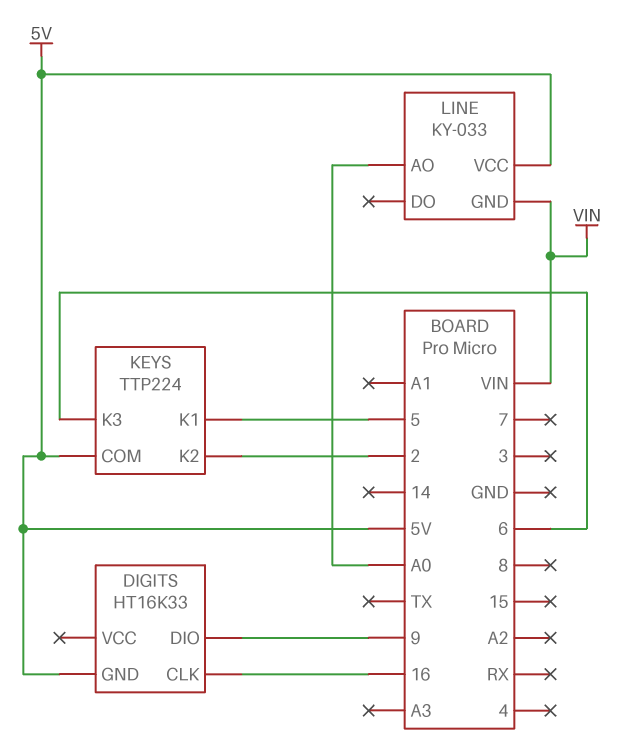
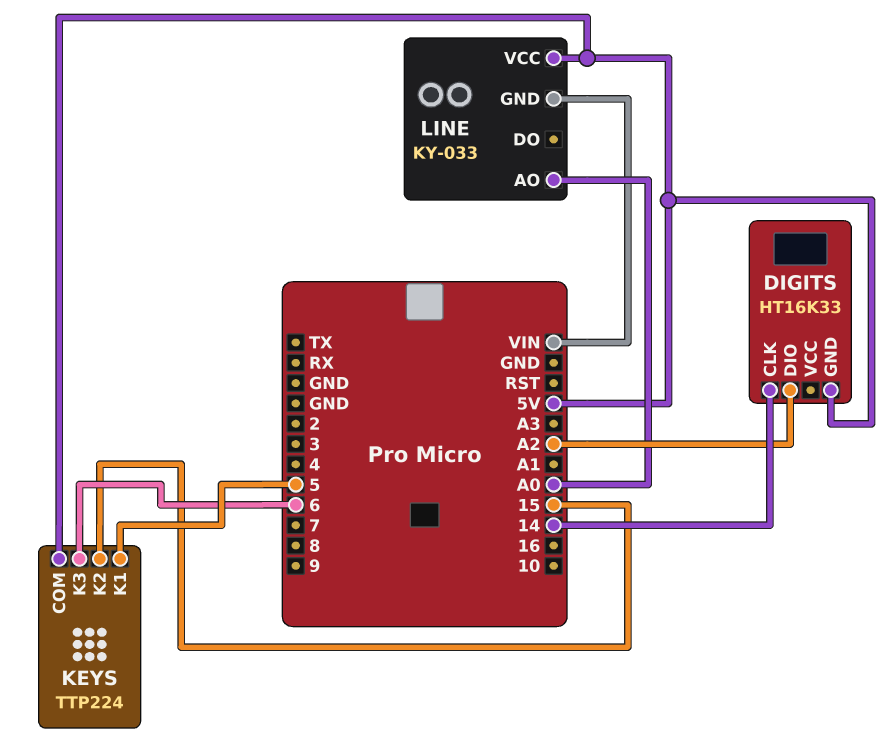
DIGITS pin CLK: 16 -> 14
DIGITS pin DIO: 9 -> A2
KEYS pin K2: 2 -> 15

